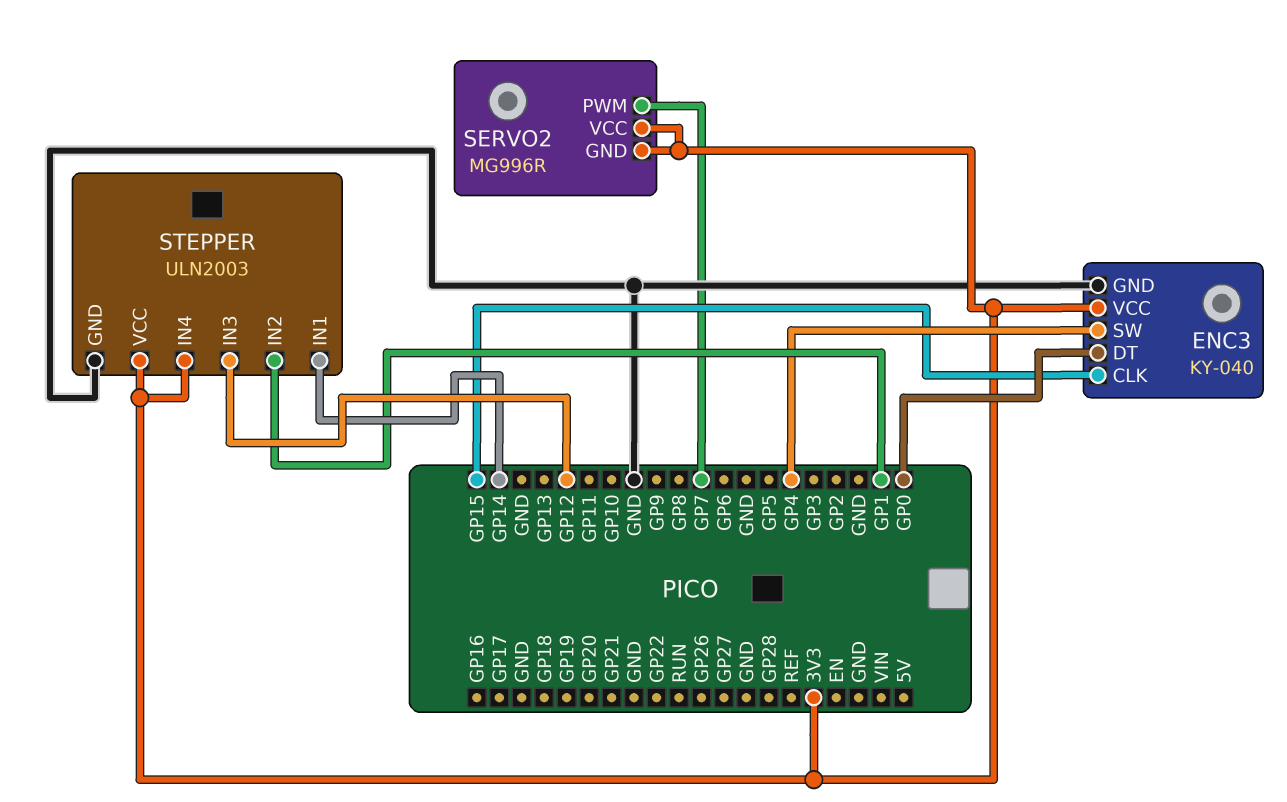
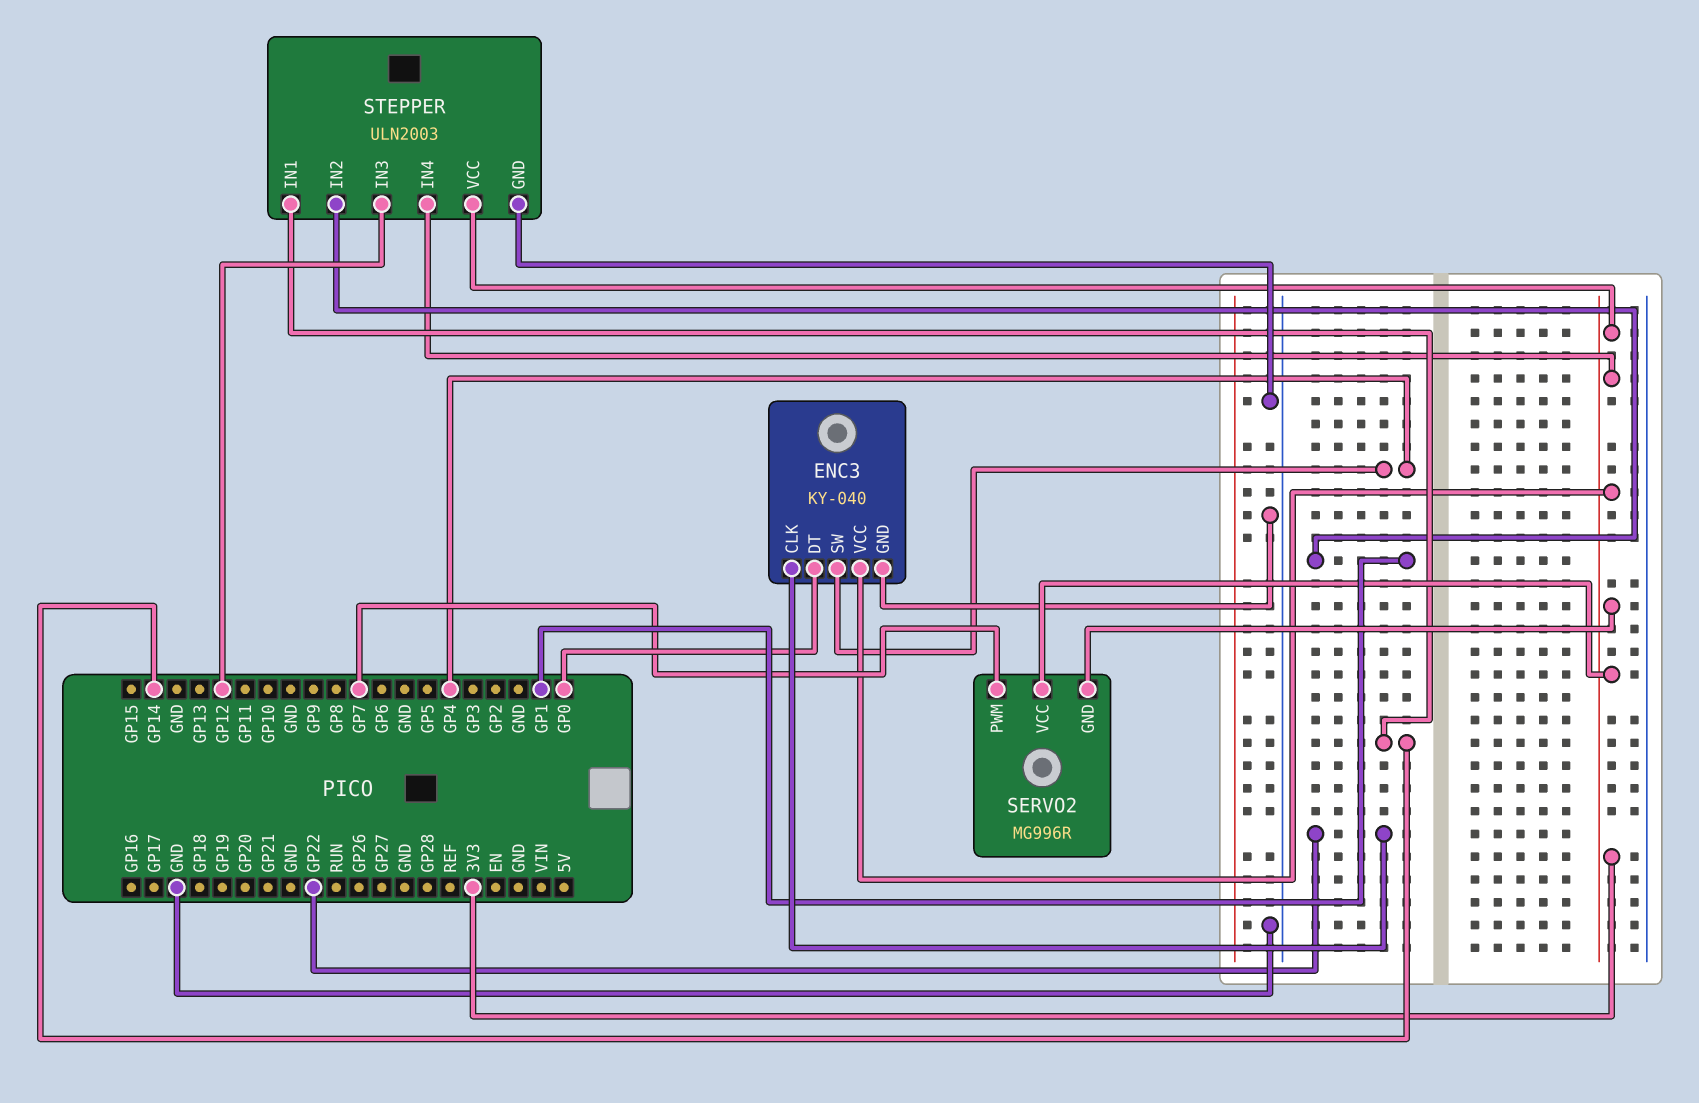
ENC3 pin CLK: GP15 -> GP22

